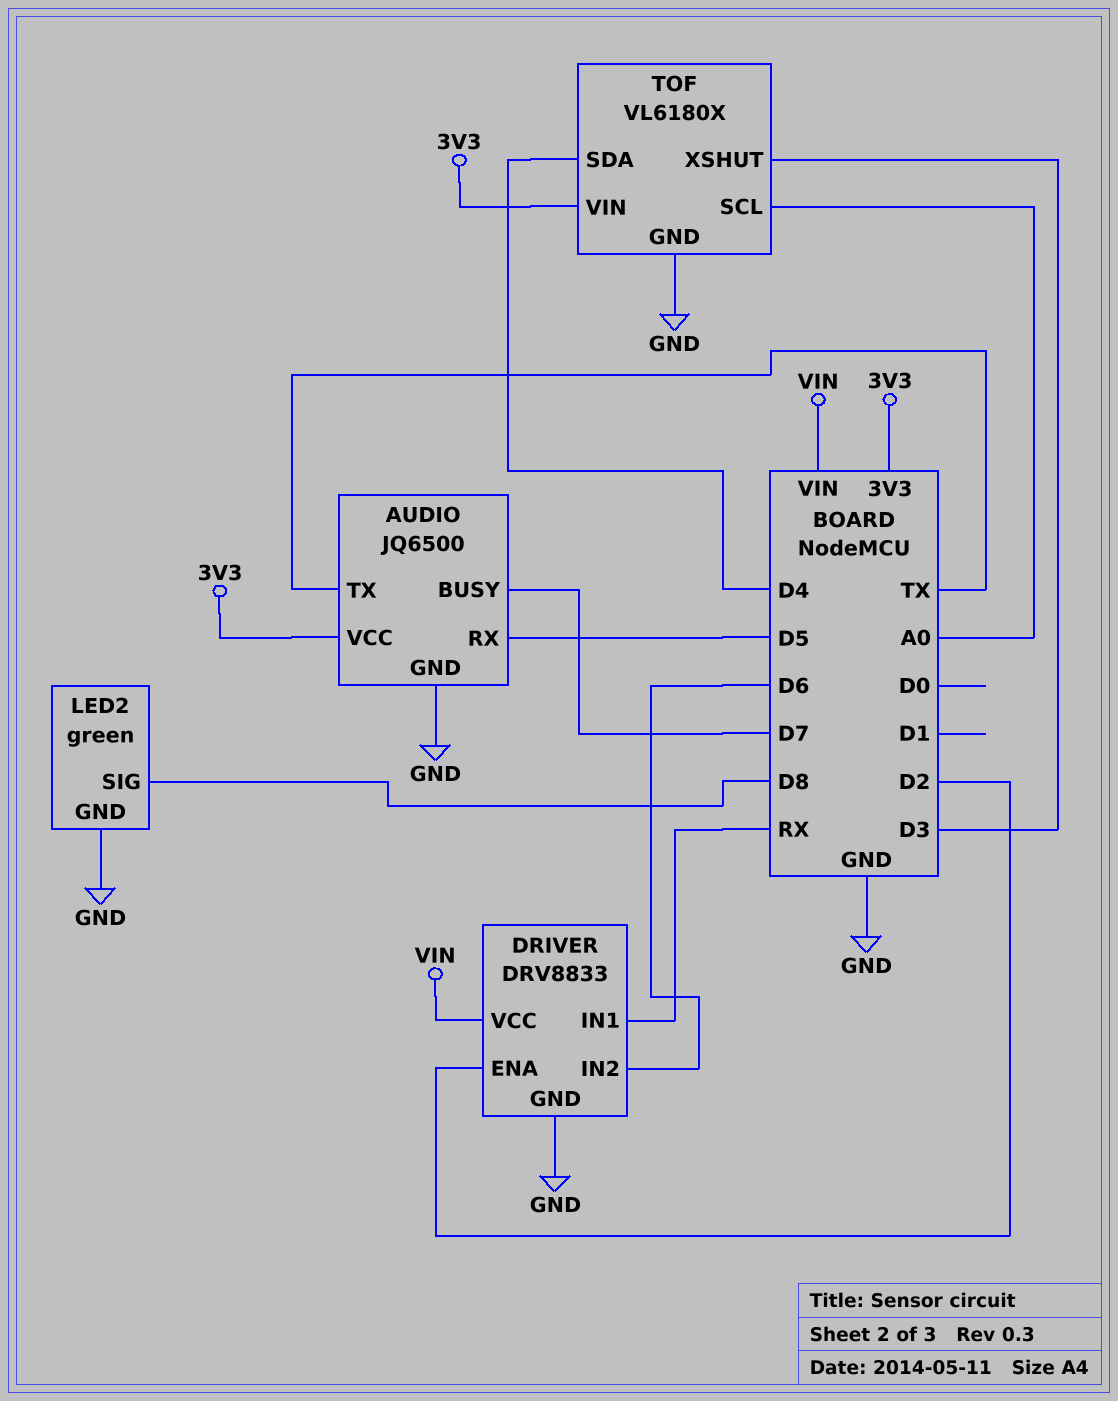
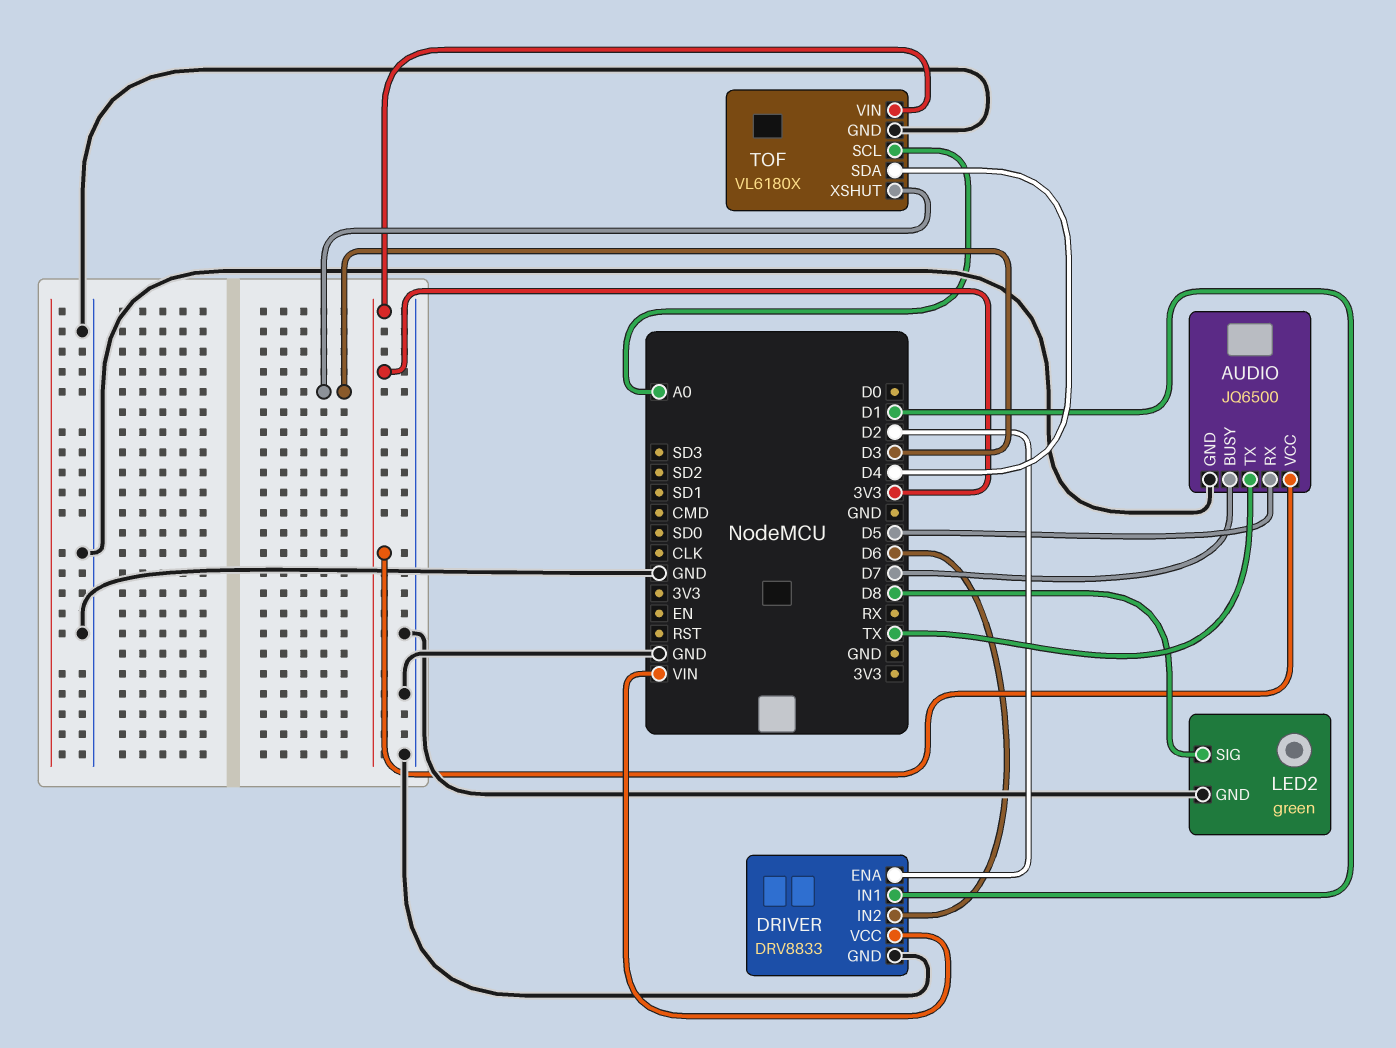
DRIVER pin IN1: RX -> D1

